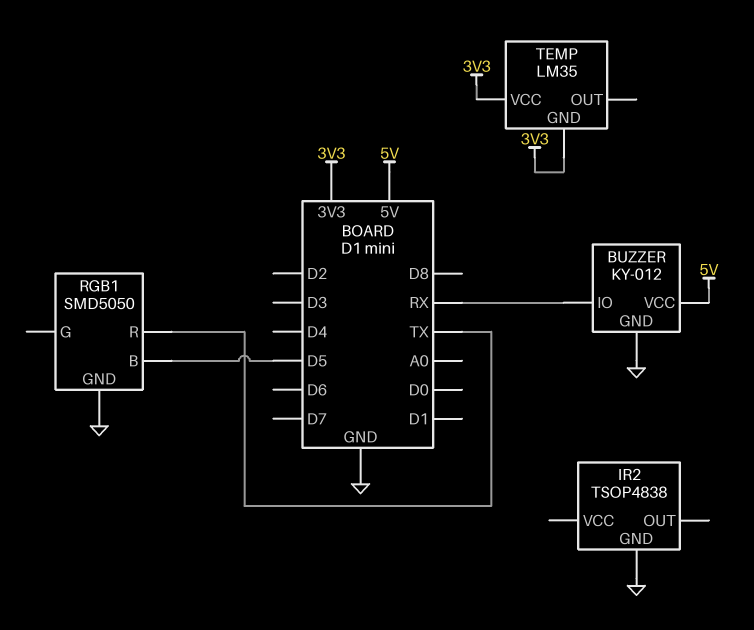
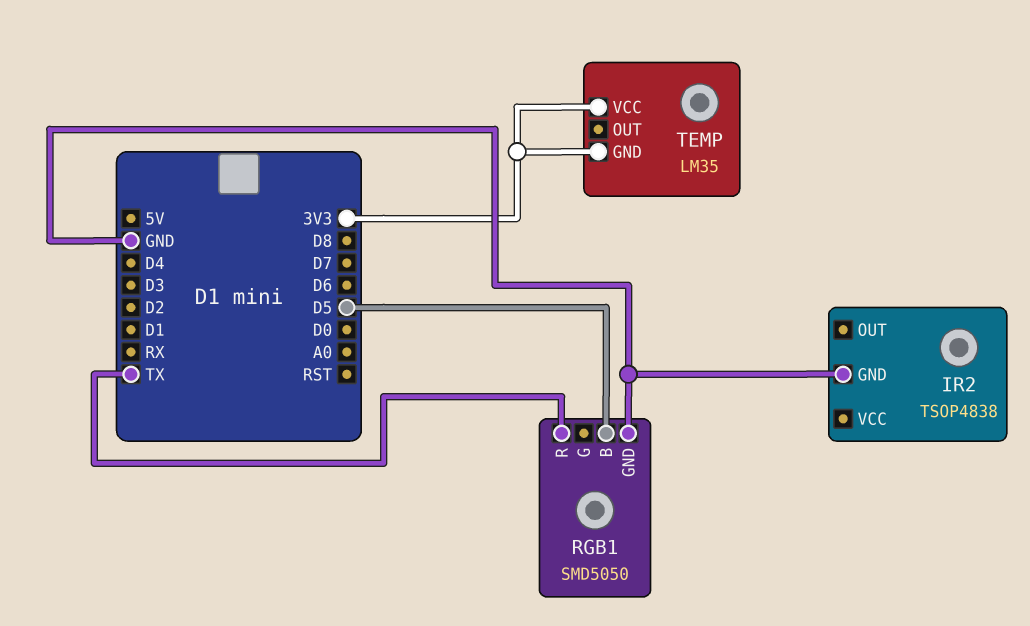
BUZZER: KY-012 -> none
BUZZER pin GND: GND -> none
BUZZER pin IO: RX -> none
BUZZER pin VCC: 5V -> none

